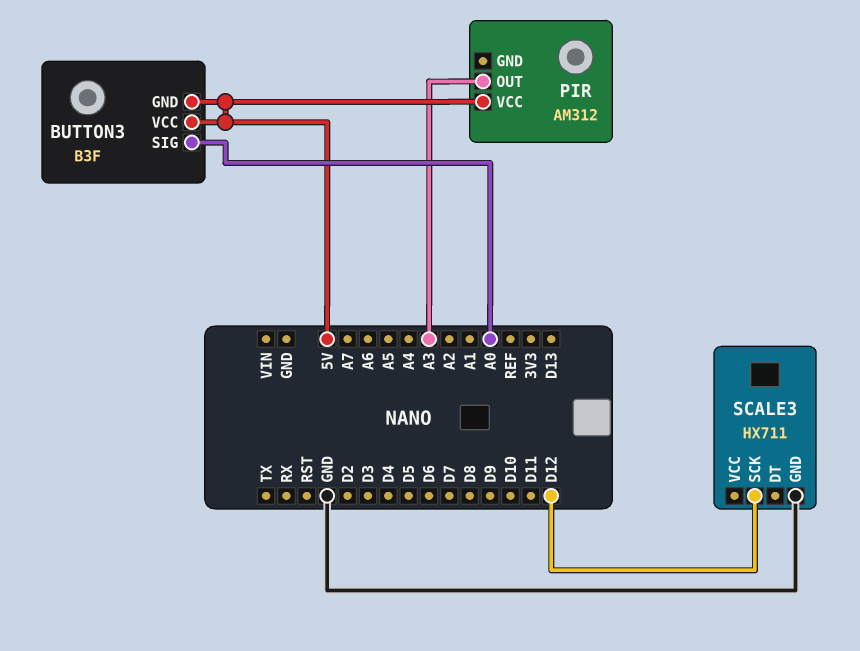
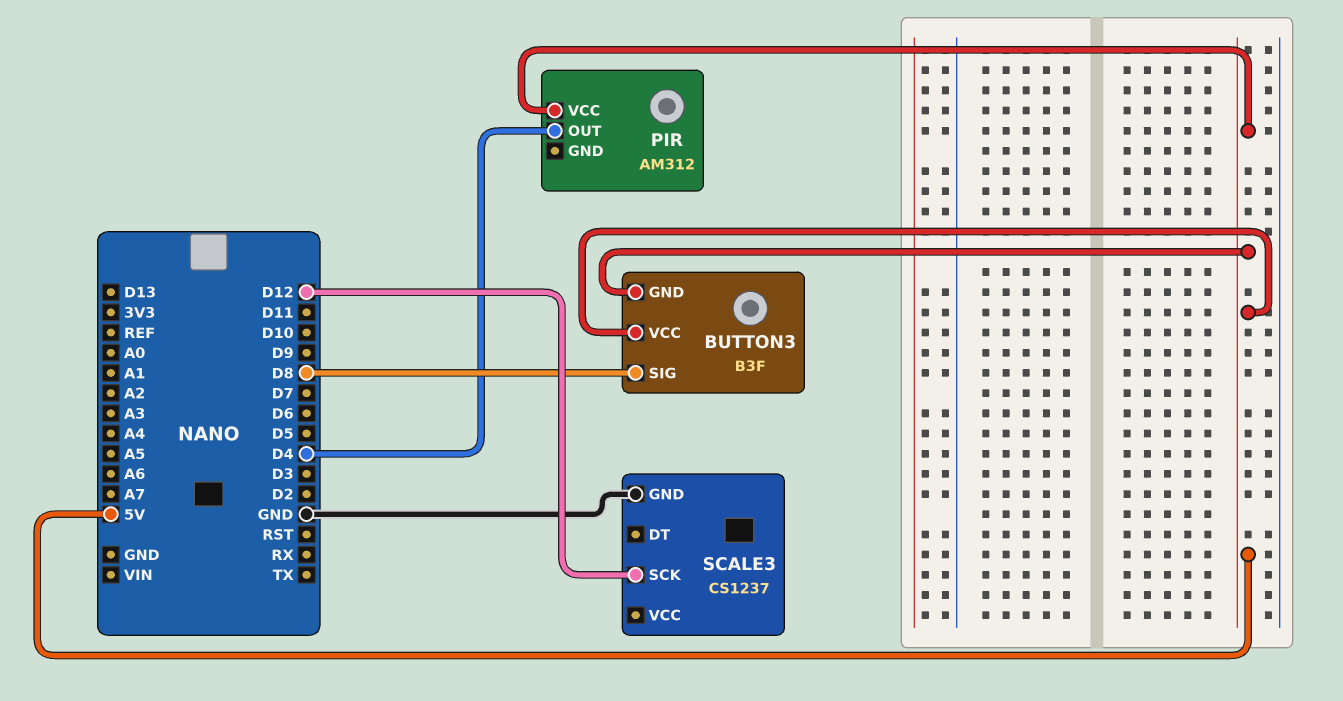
BUTTON3 pin SIG: A0 -> D8
PIR pin OUT: A3 -> D4
SCALE3: HX711 -> CS1237

